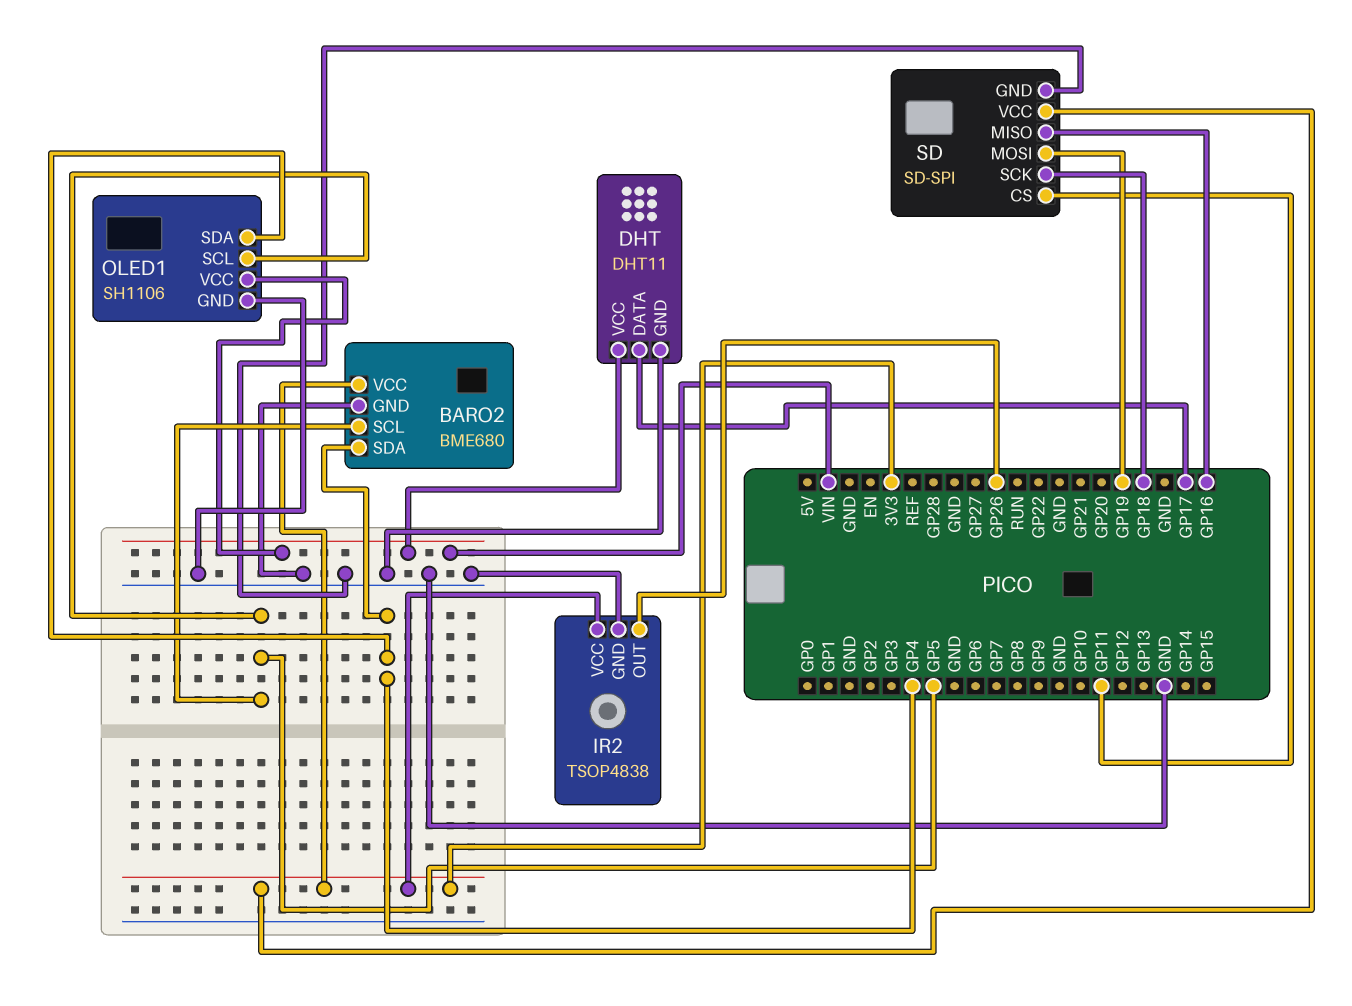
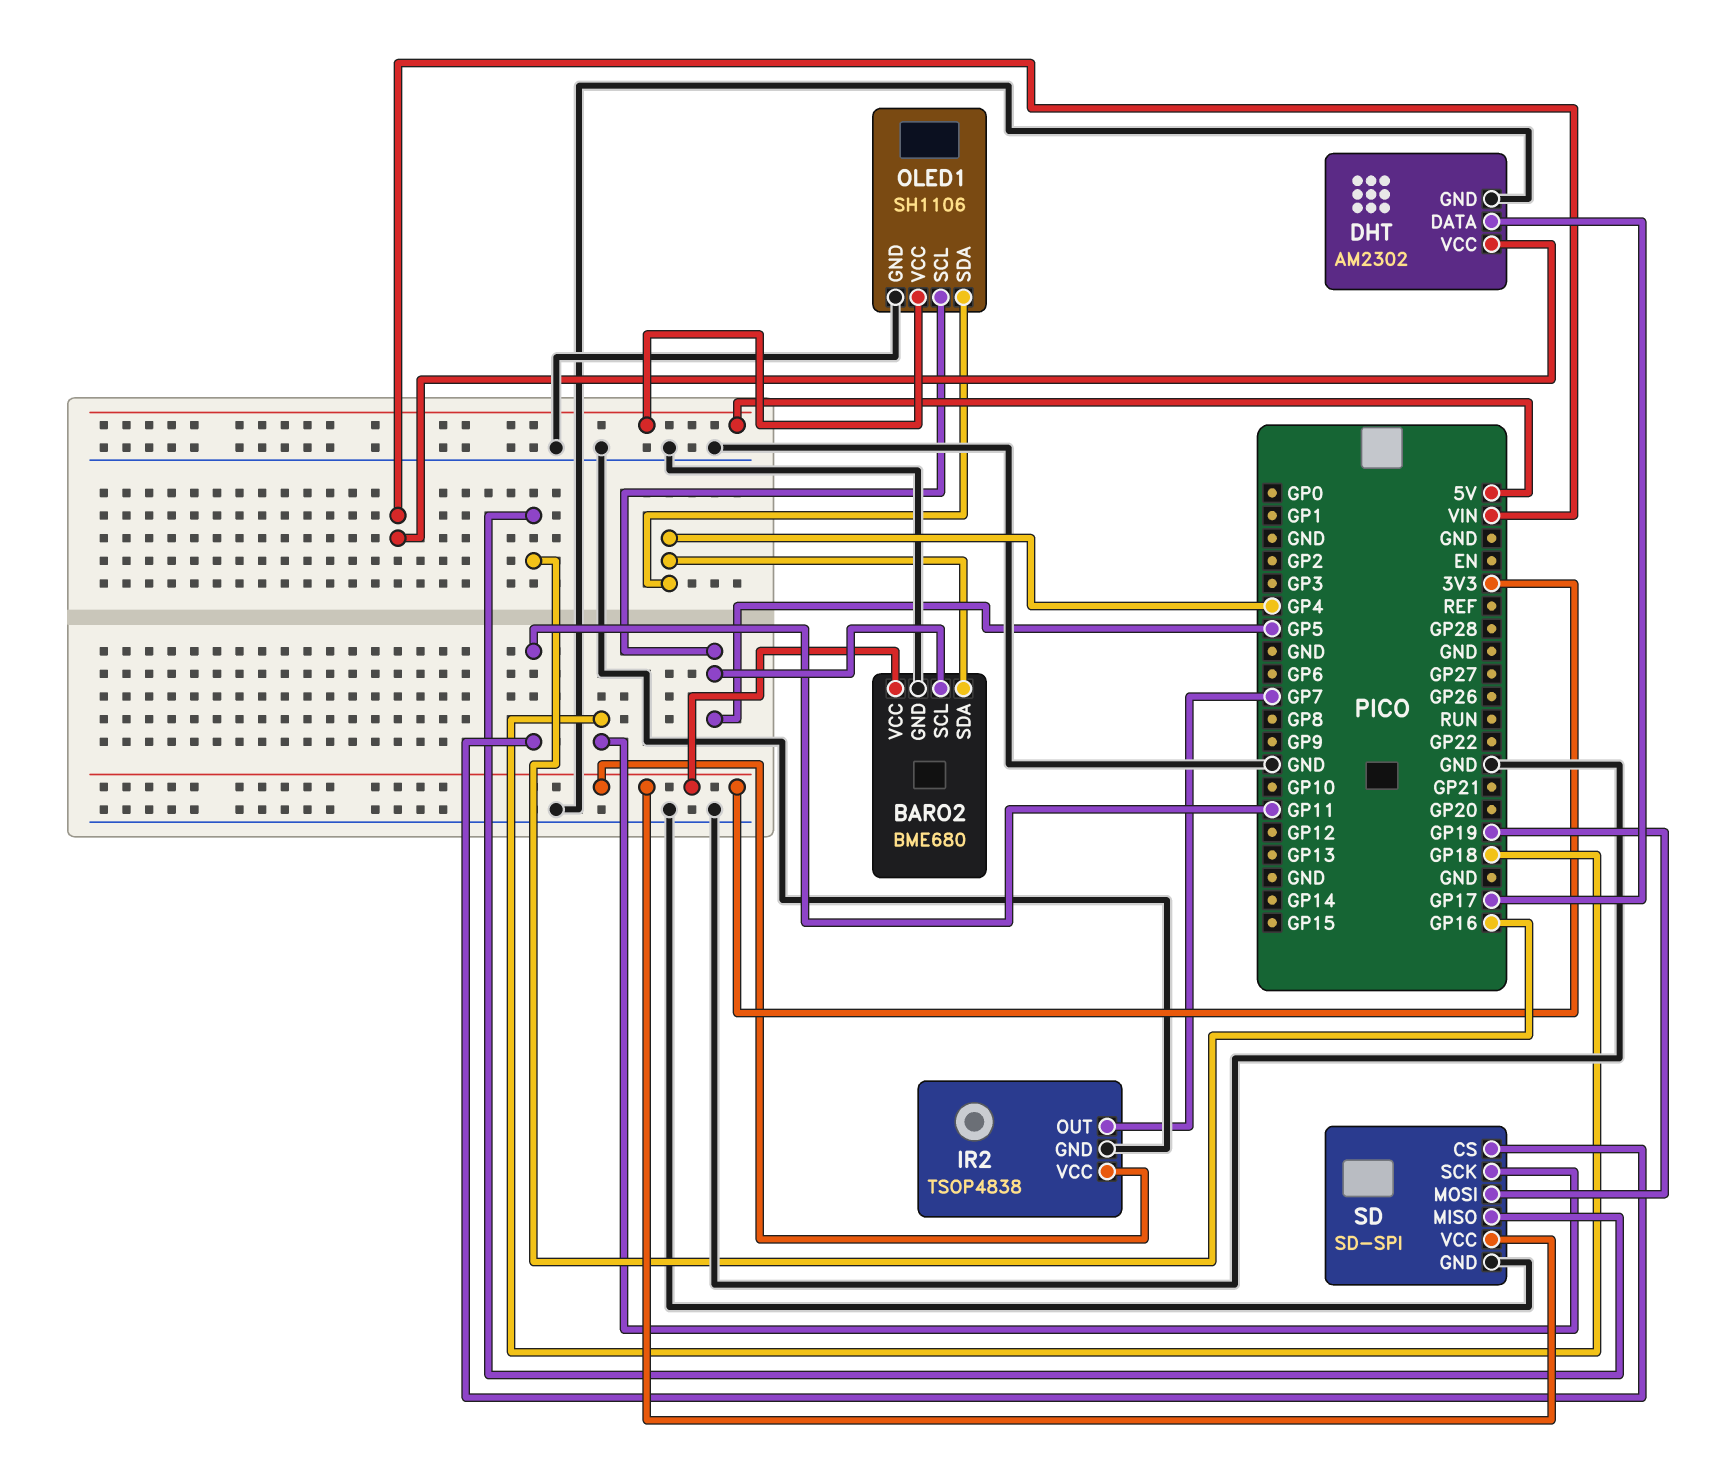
DHT: DHT11 -> AM2302
IR2 pin OUT: GP26 -> GP7
OLED1 pin VCC: VIN -> 5V

